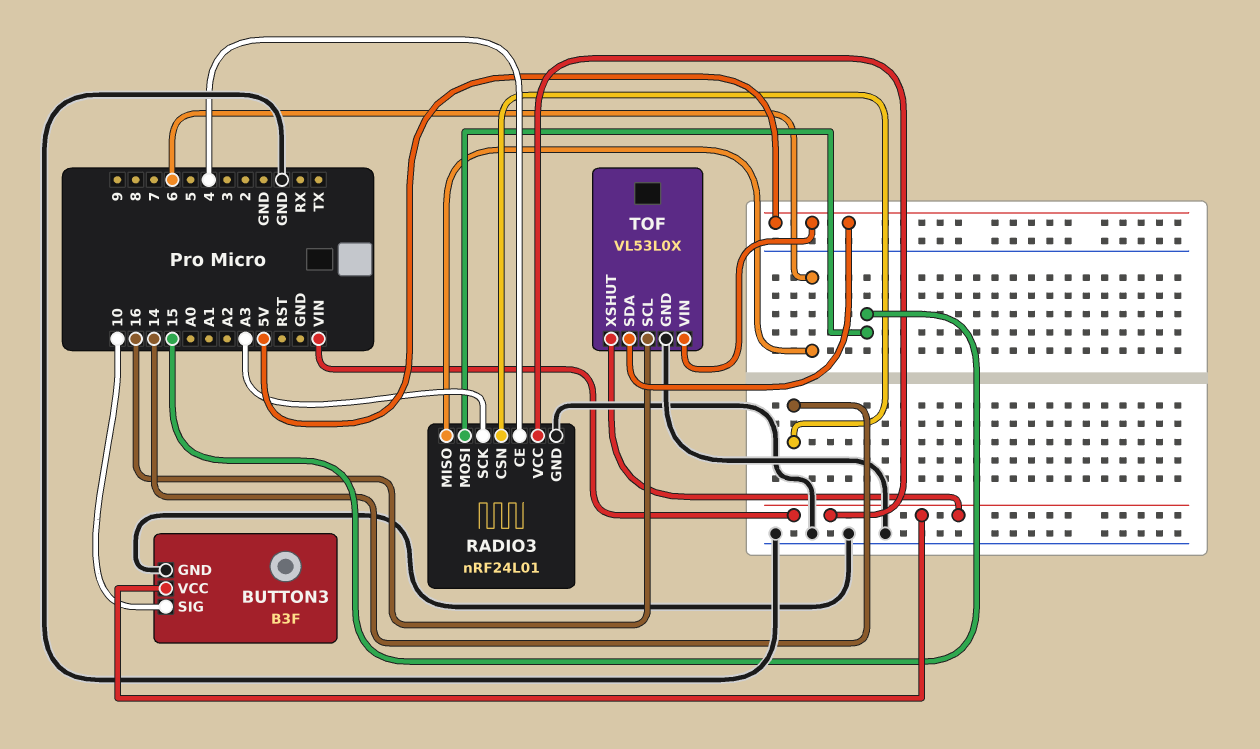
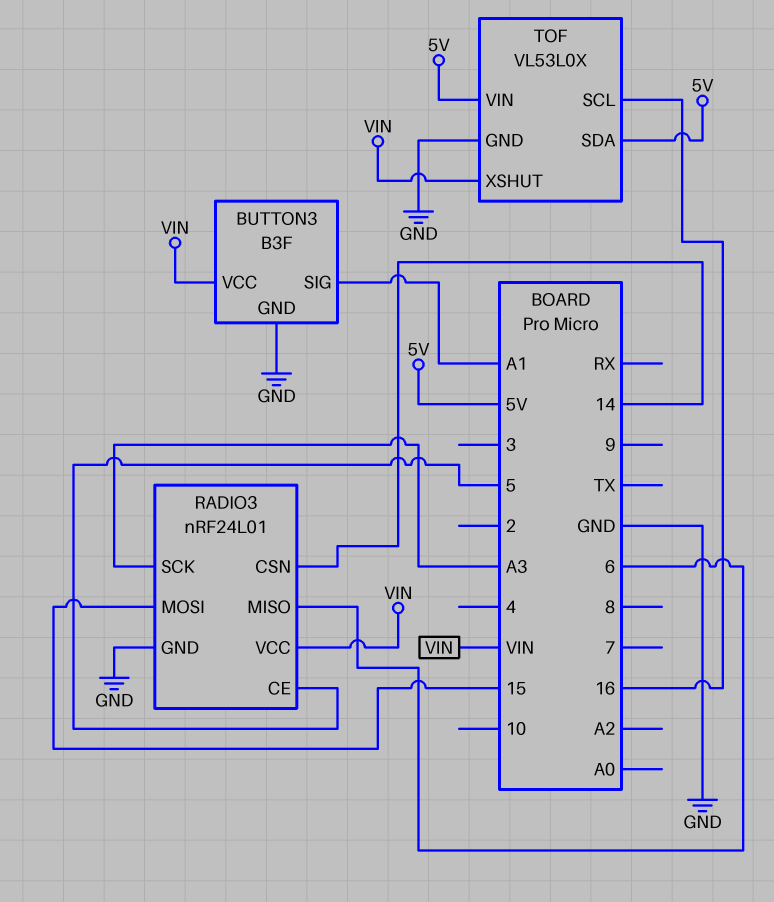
BUTTON3 pin SIG: 10 -> A1
RADIO3 pin CE: 4 -> 5

